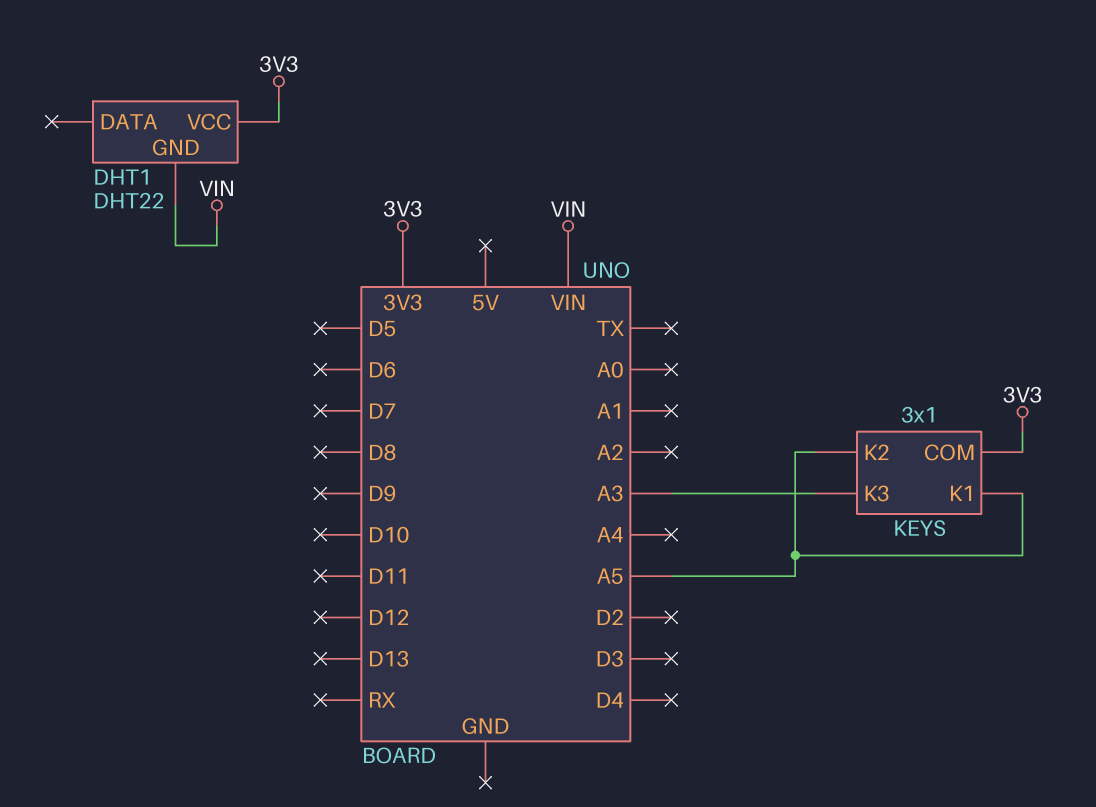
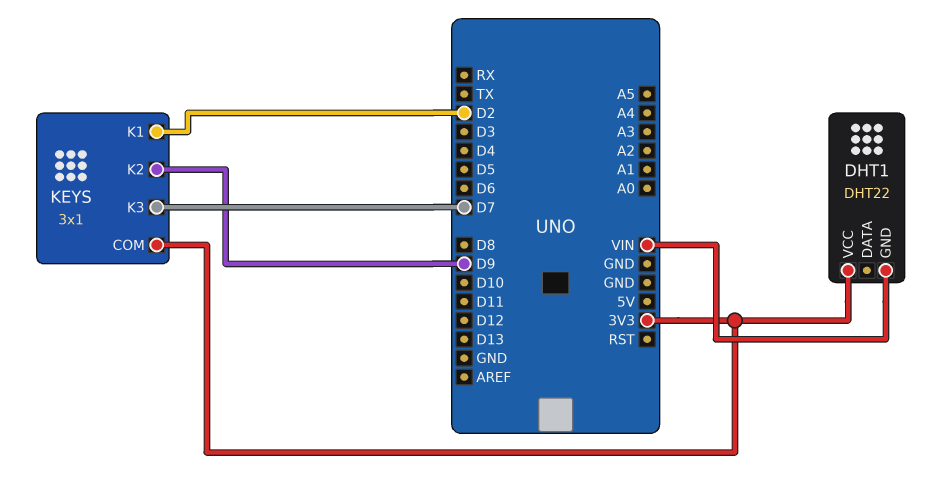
KEYS pin K1: A5 -> D2
KEYS pin K2: A5 -> D9
KEYS pin K3: A3 -> D7

